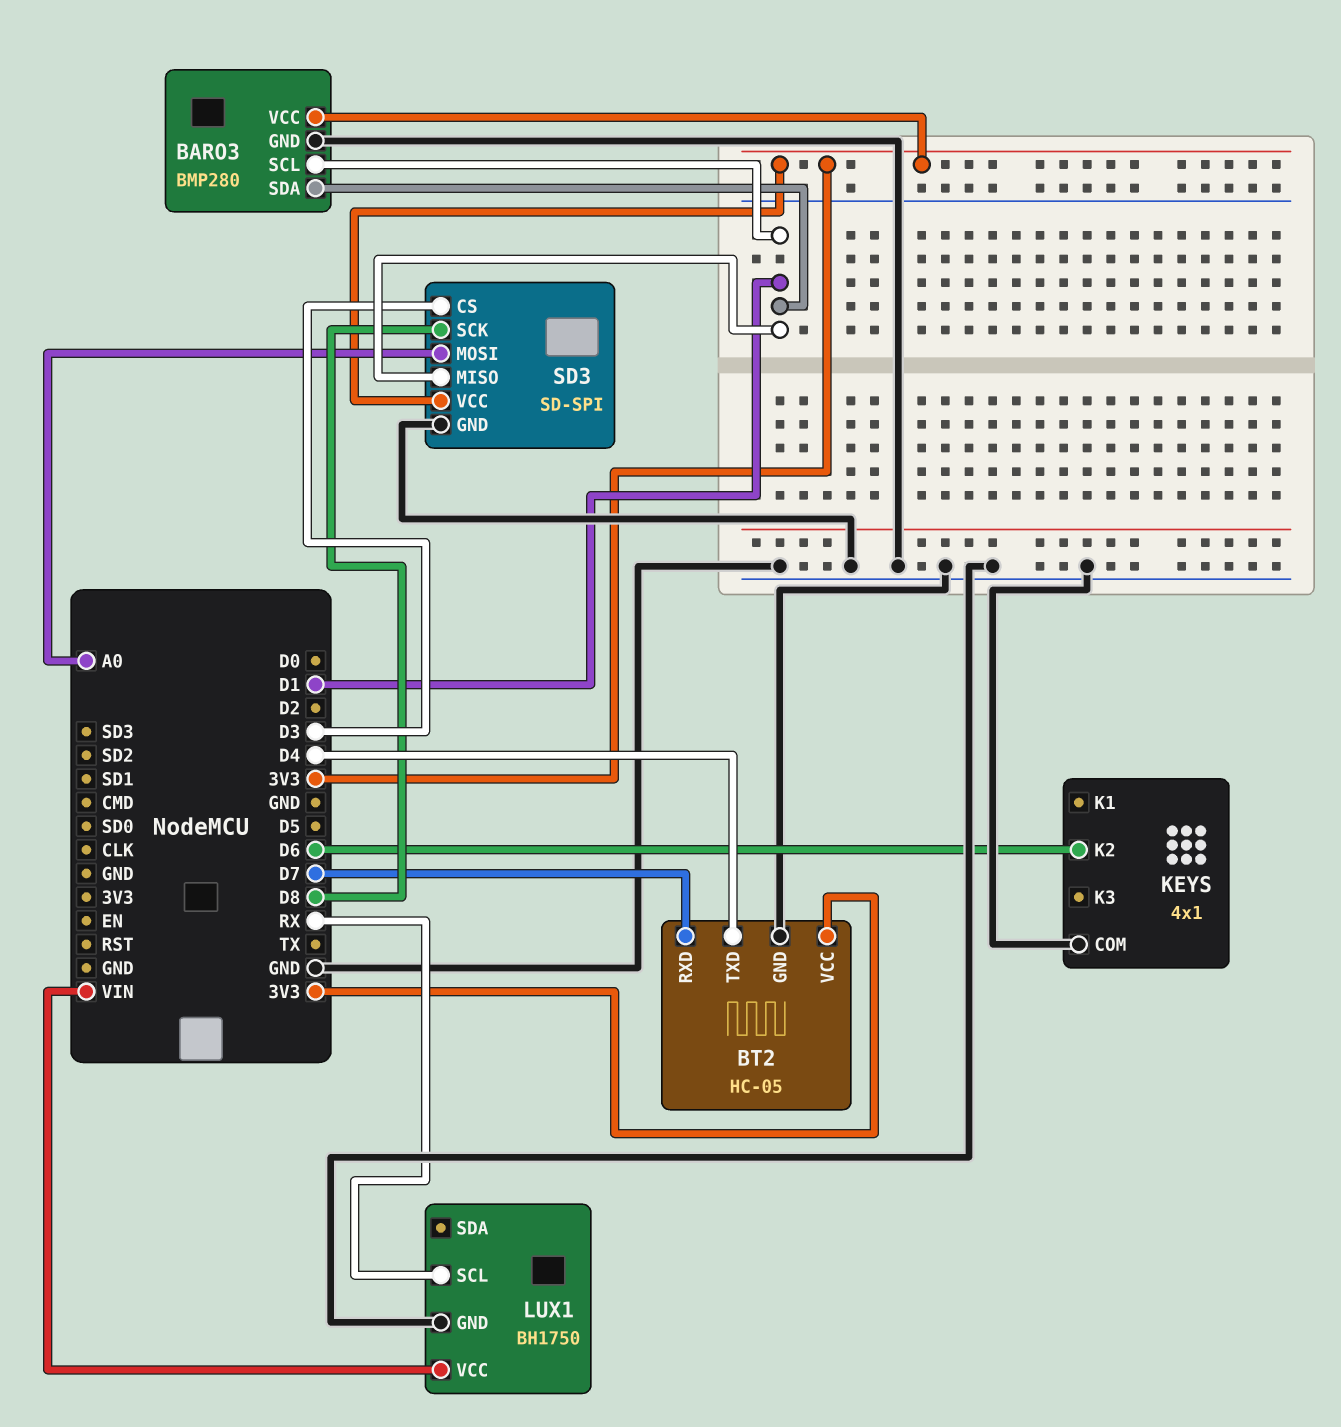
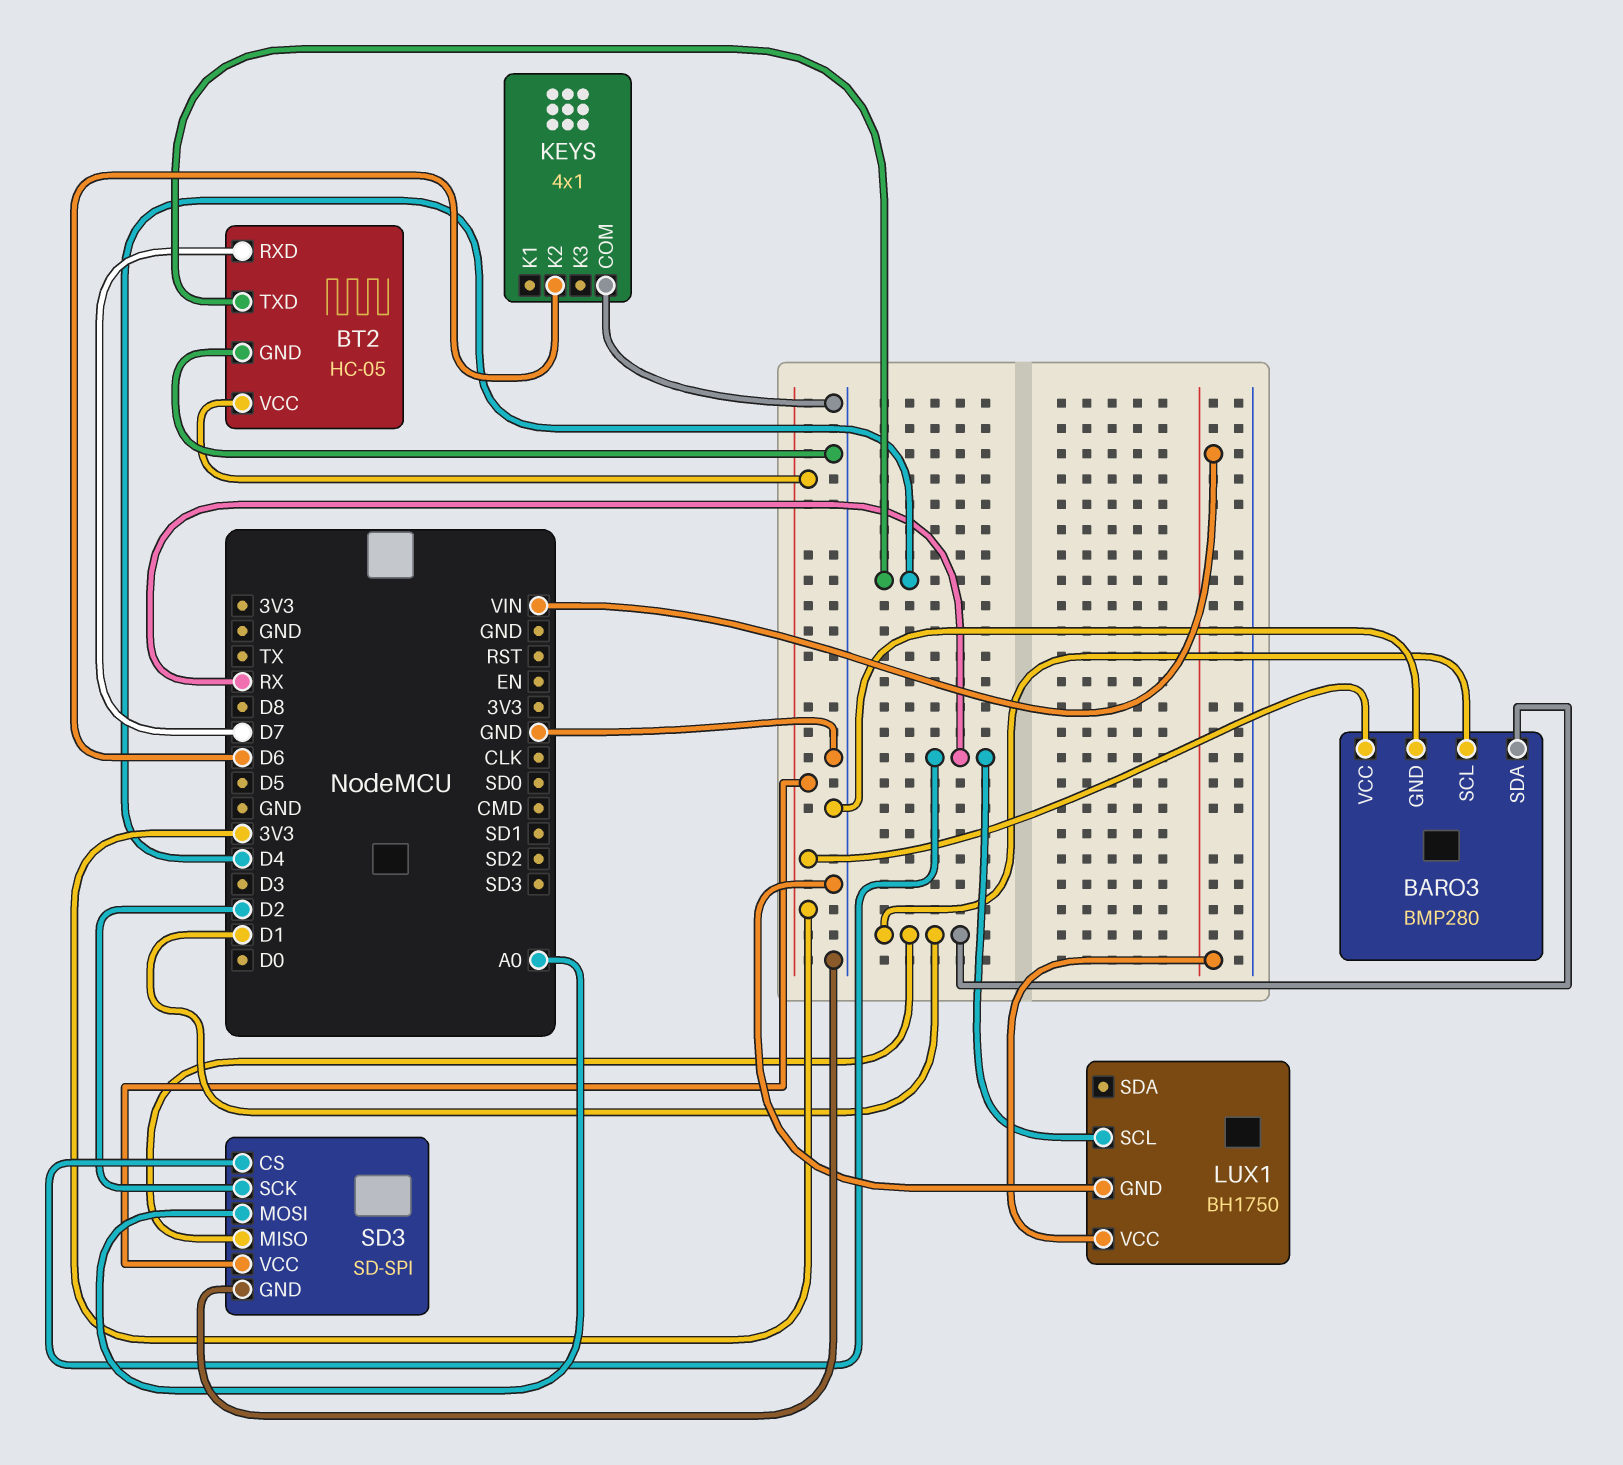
SD3 pin CS: D3 -> RX
SD3 pin SCK: D8 -> D2

